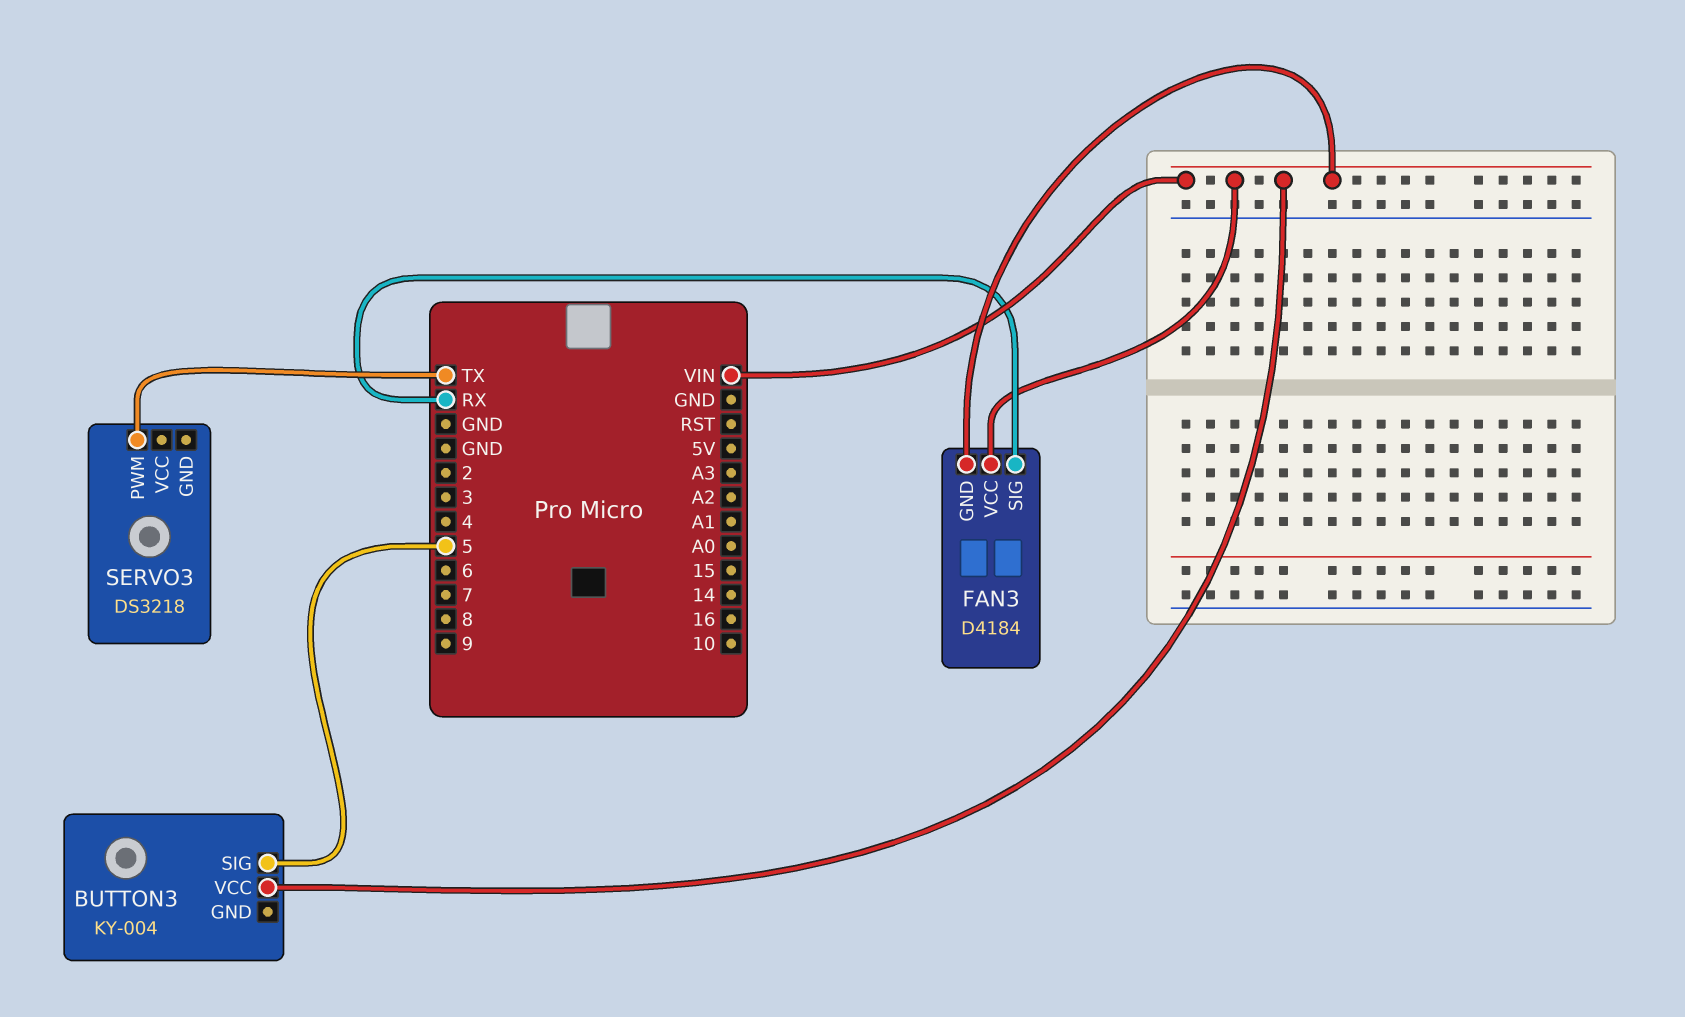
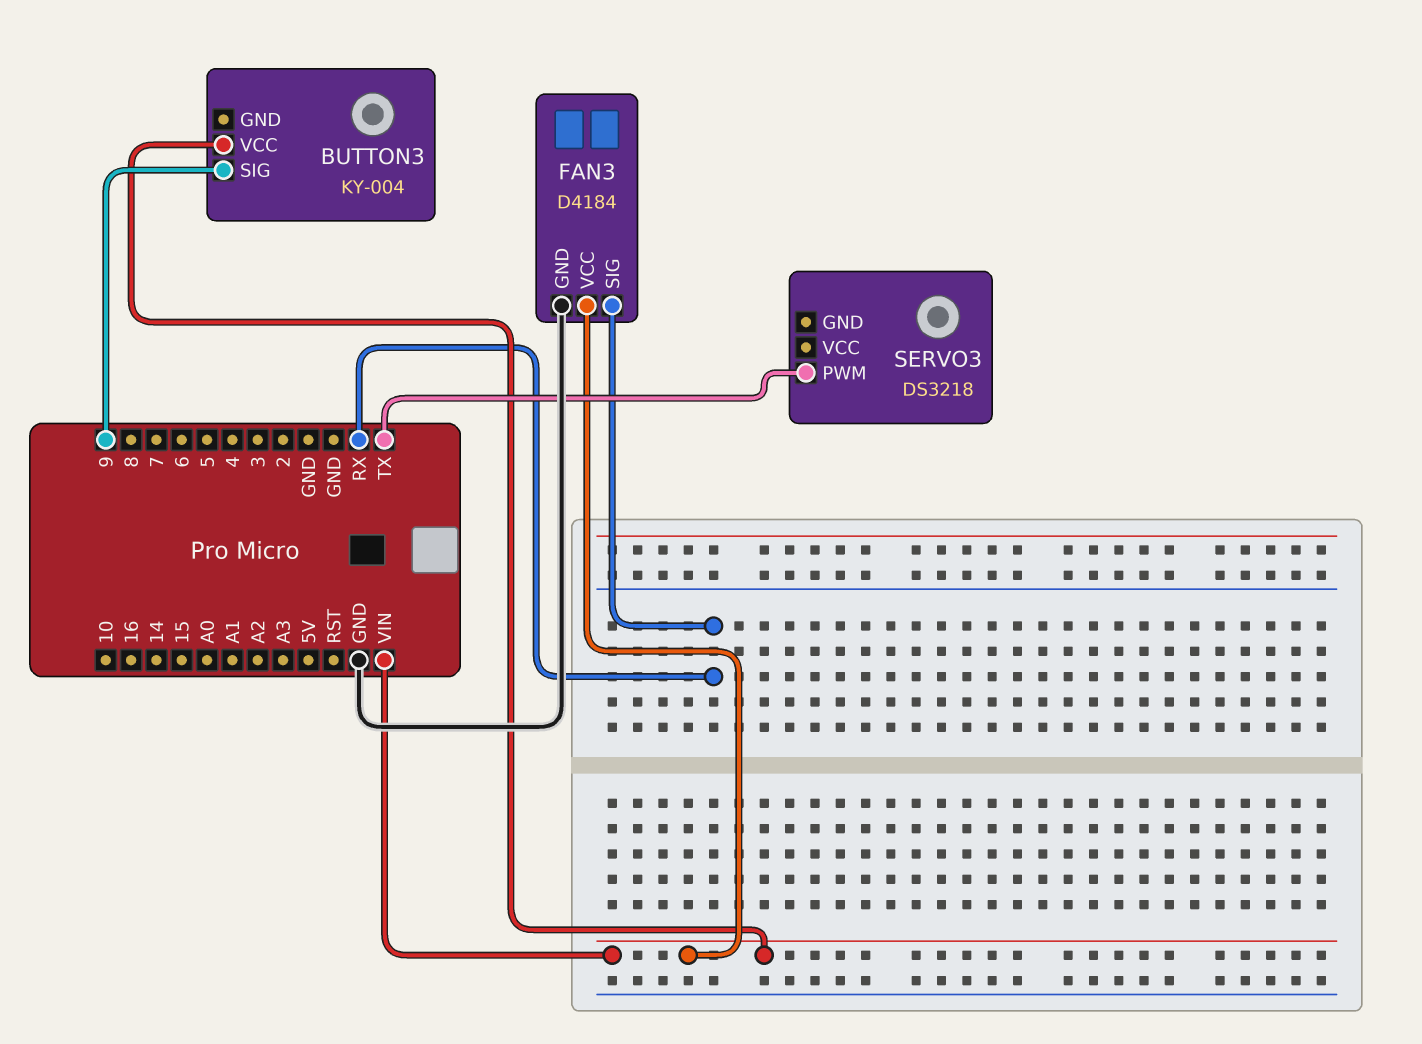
BUTTON3 pin SIG: 5 -> 9
FAN3 pin GND: VIN -> GND

